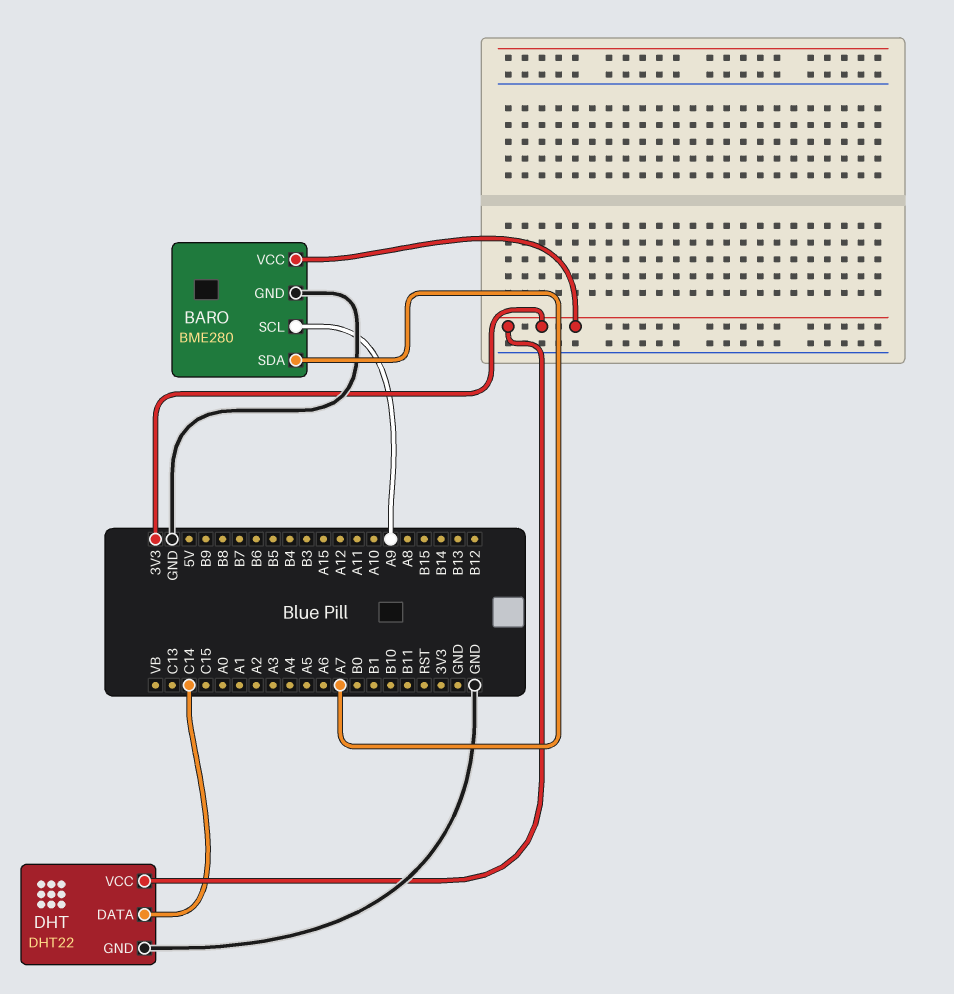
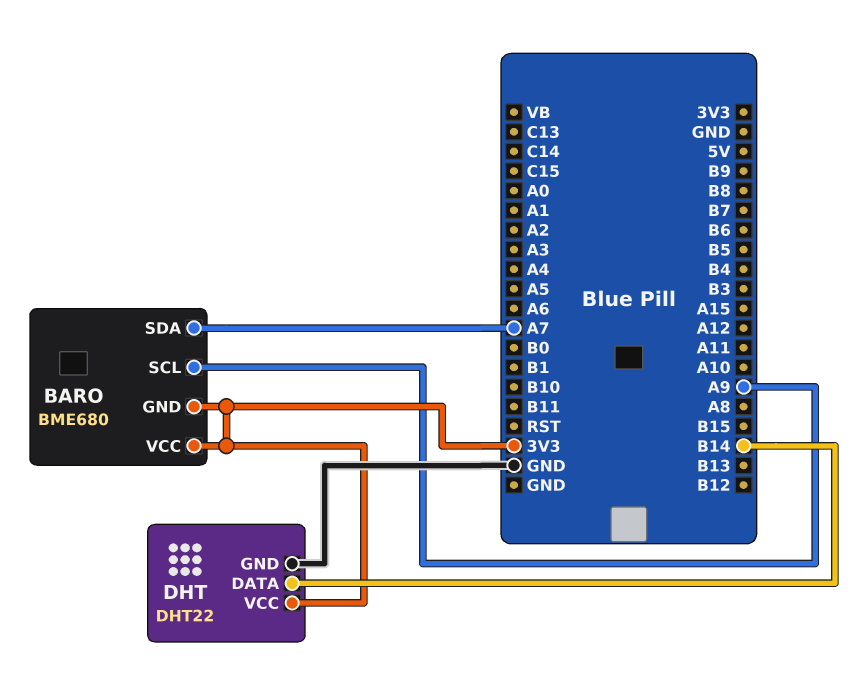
BARO: BME280 -> BME680
BARO pin GND: GND -> 3V3
DHT pin DATA: C14 -> B14

